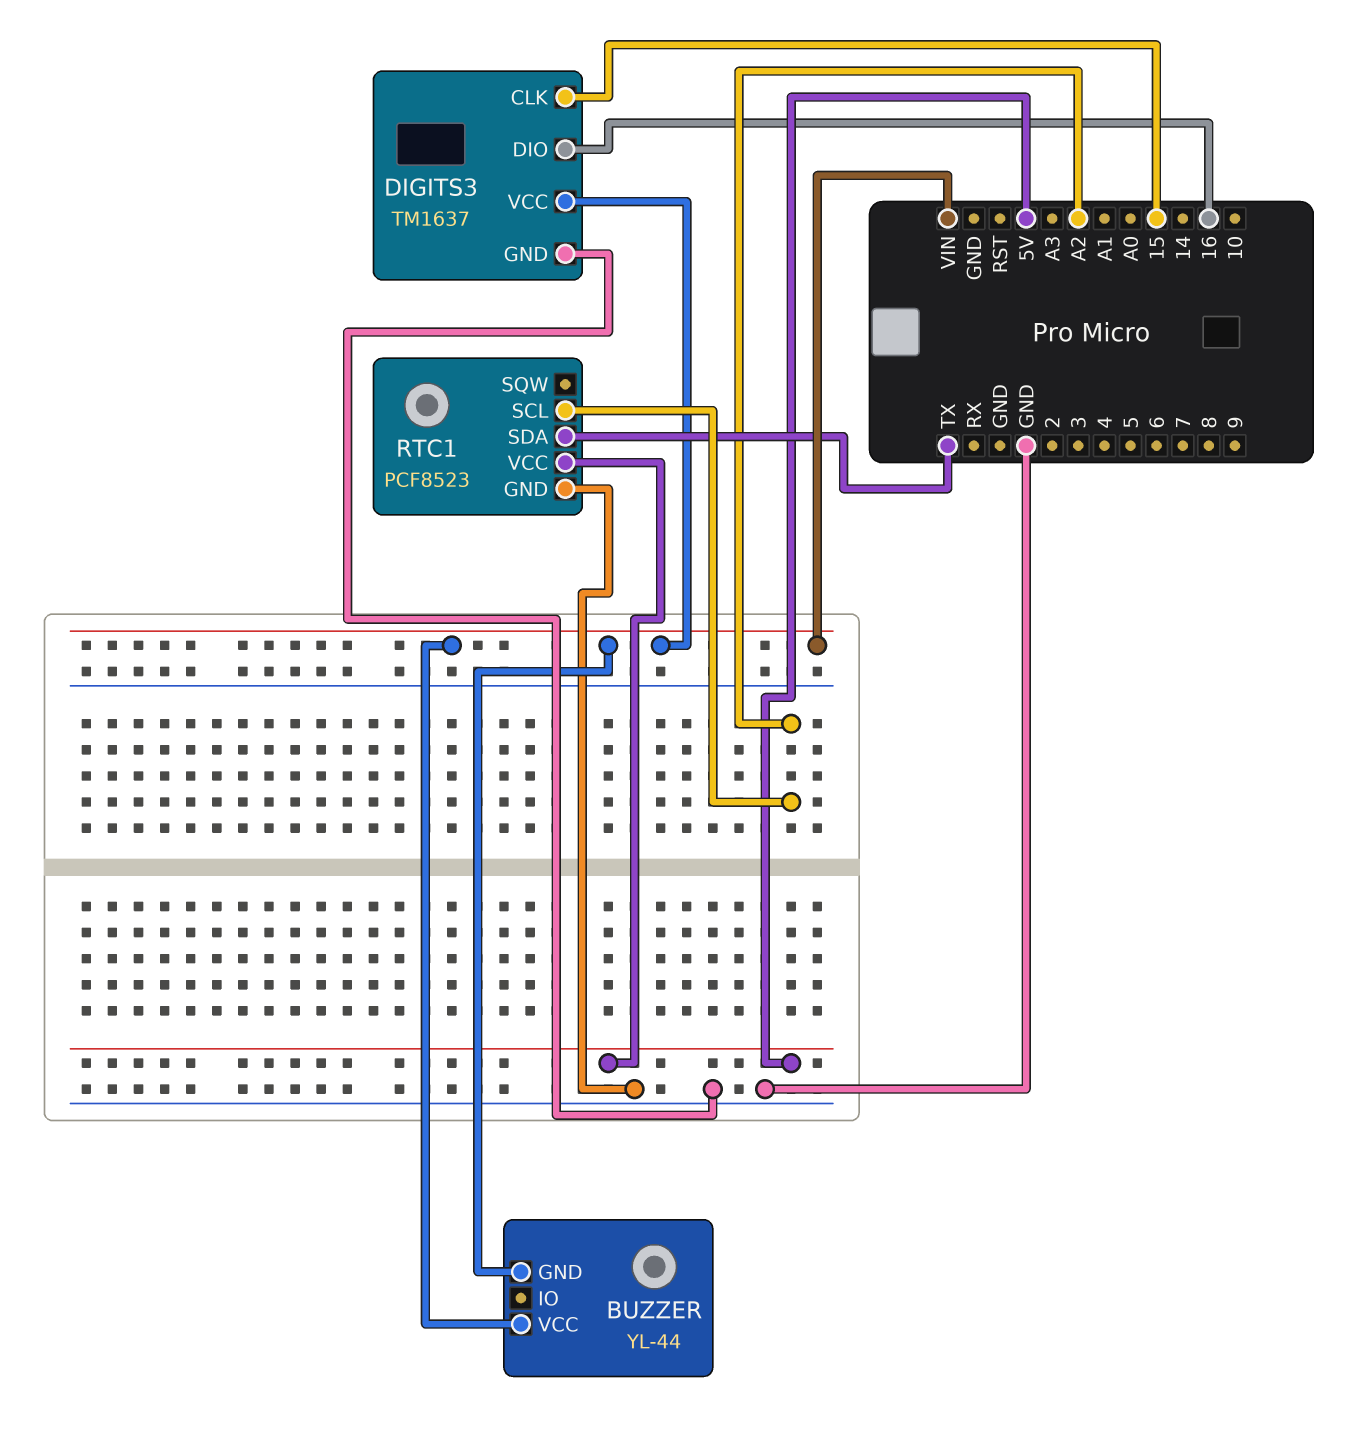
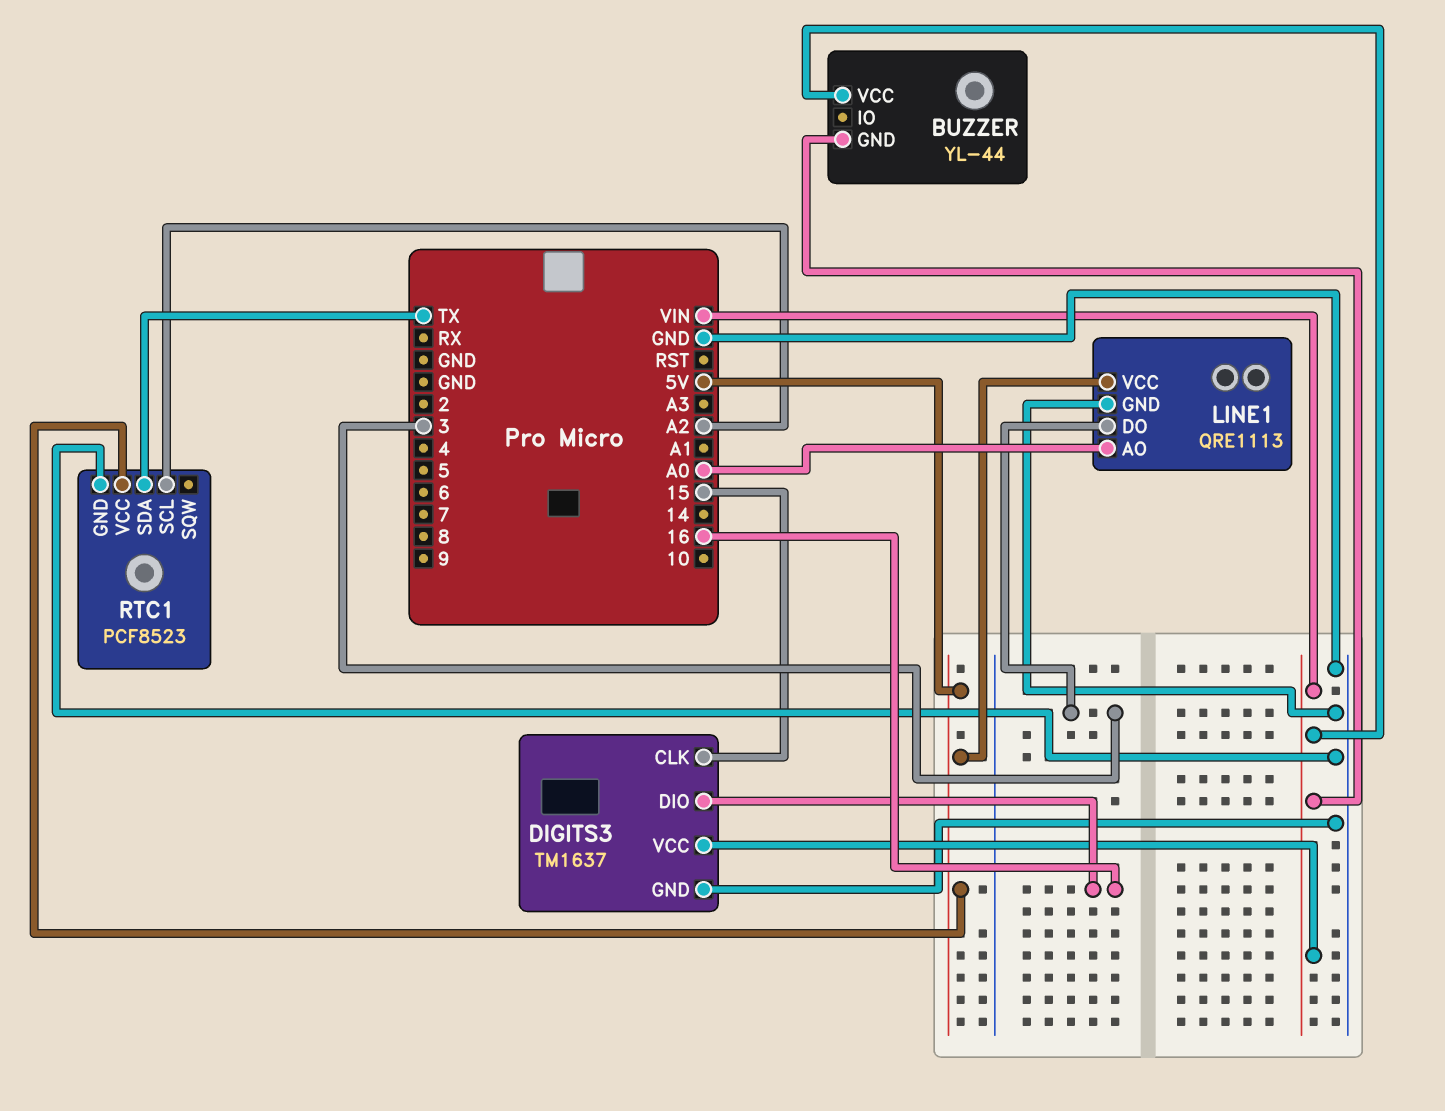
LINE1: none -> QRE1113
LINE1 pin AO: none -> A0
LINE1 pin DO: none -> 3
LINE1 pin GND: none -> GND
LINE1 pin VCC: none -> 5V

